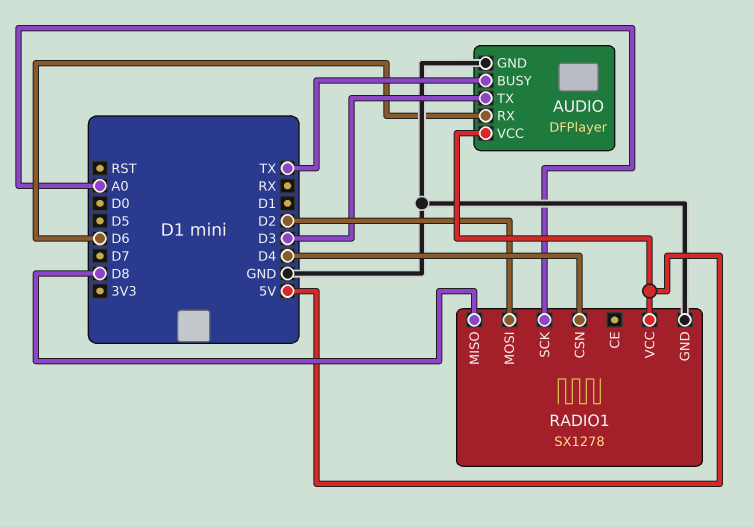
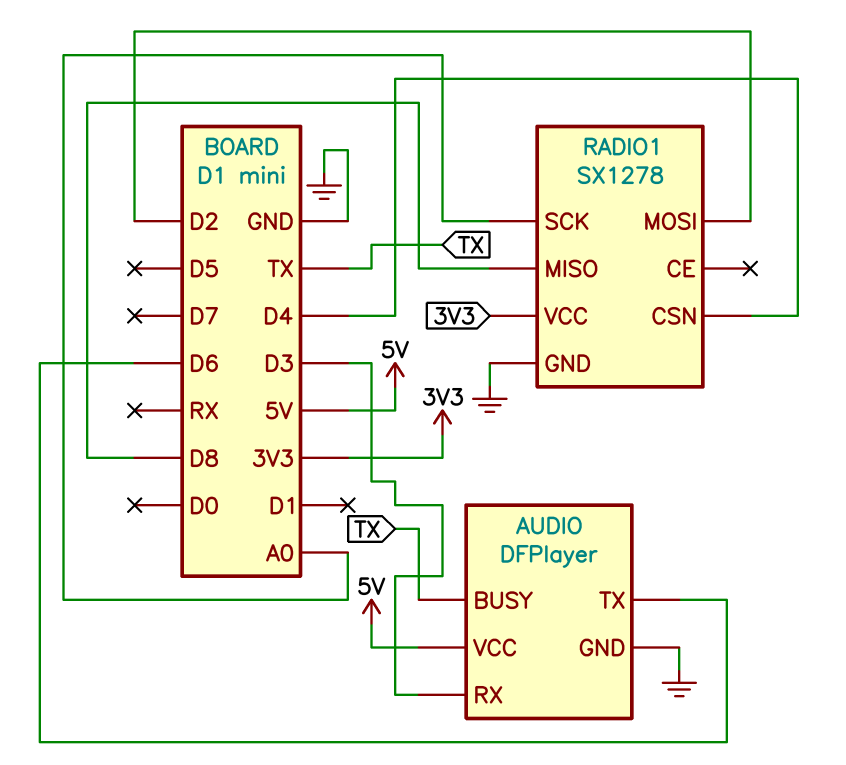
AUDIO pin RX: D6 -> D3
AUDIO pin TX: D3 -> D6
RADIO1 pin VCC: 5V -> 3V3

